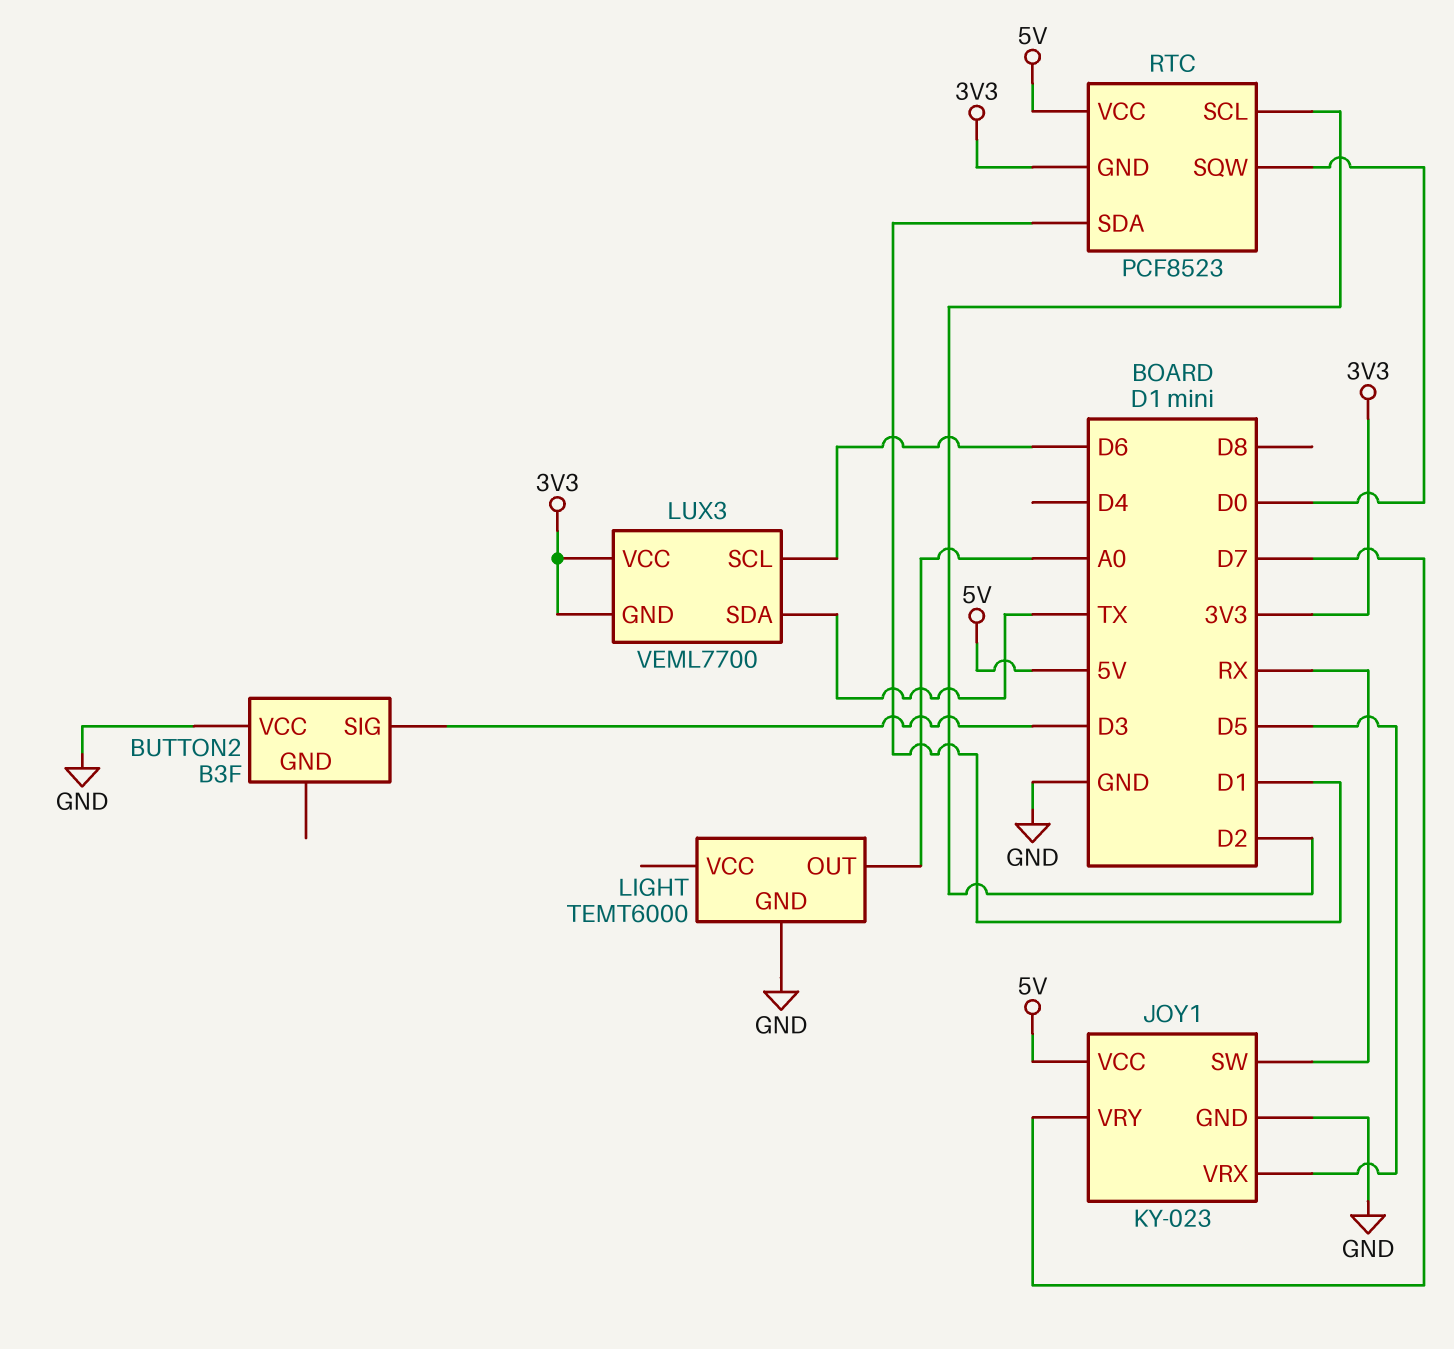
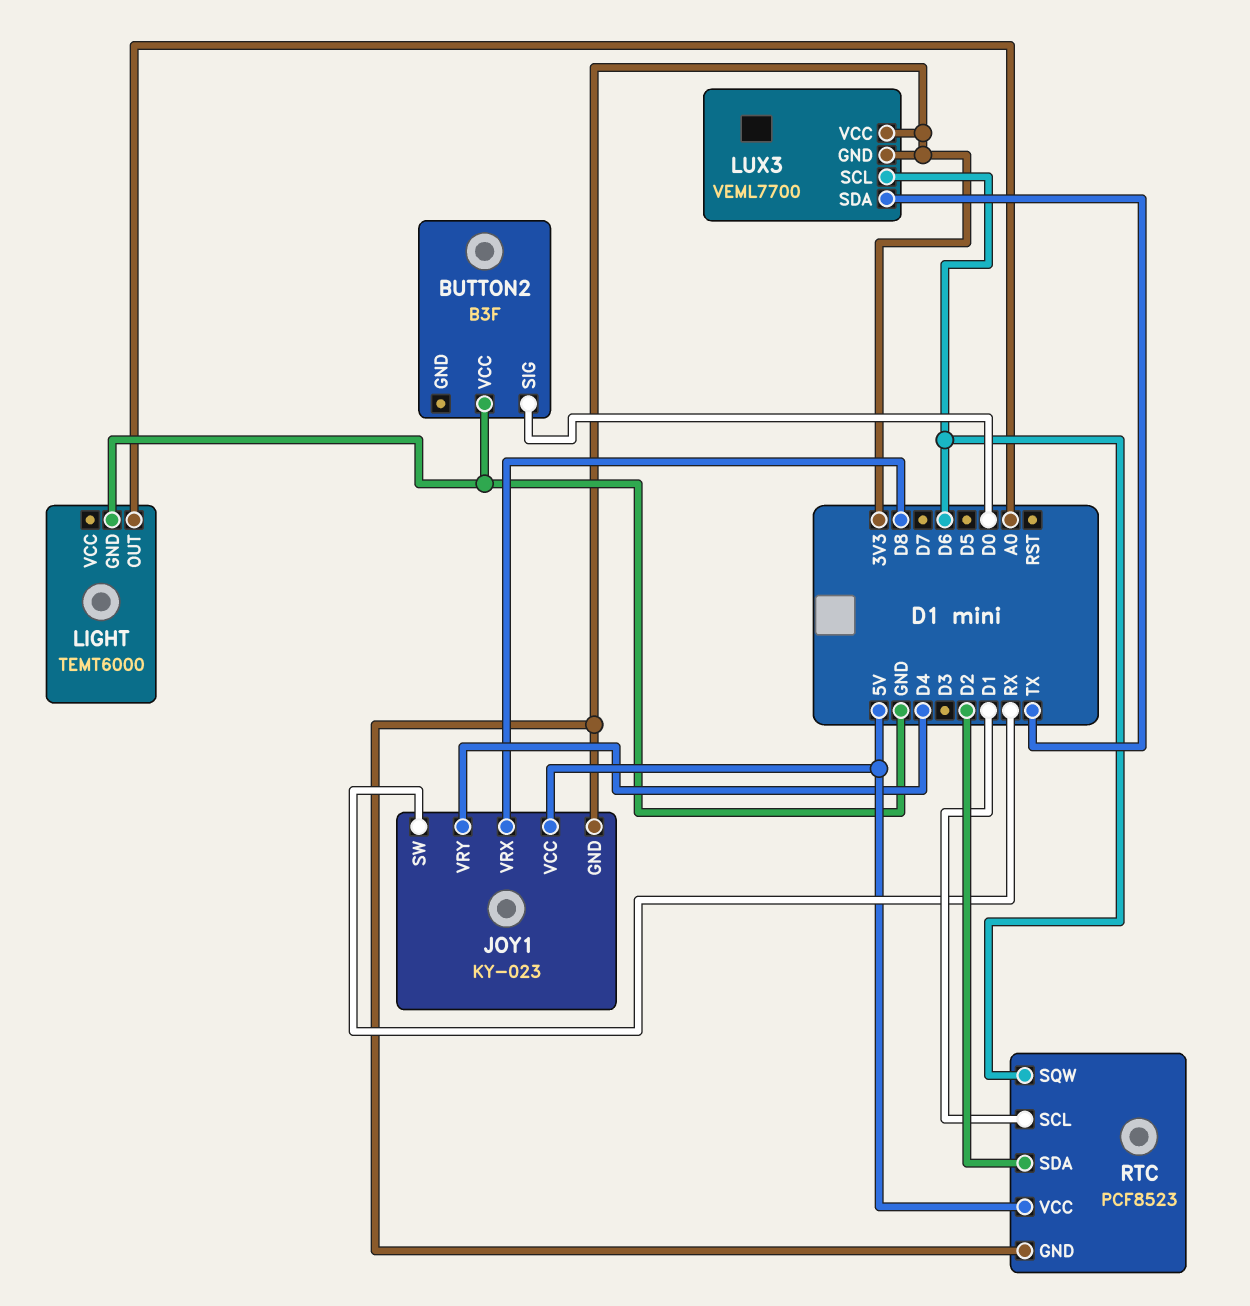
BUTTON2 pin SIG: D3 -> D0
JOY1 pin GND: GND -> 3V3
JOY1 pin VRX: D5 -> D8
JOY1 pin VRY: D7 -> D4
RTC pin SCL: D2 -> D1
RTC pin SDA: D1 -> D2
RTC pin SQW: D0 -> D6

